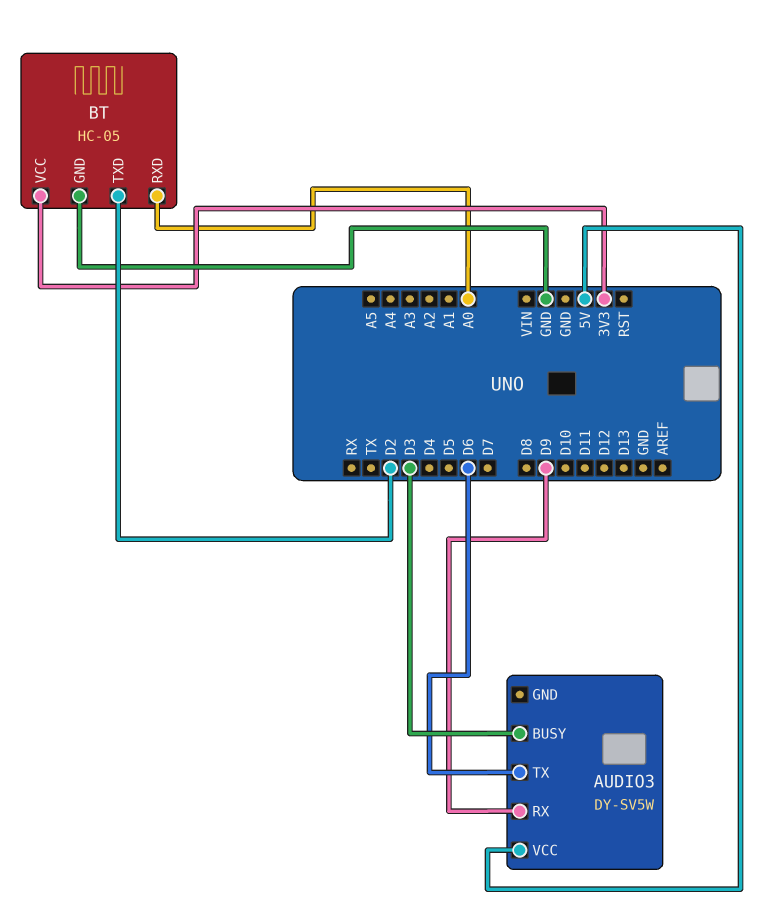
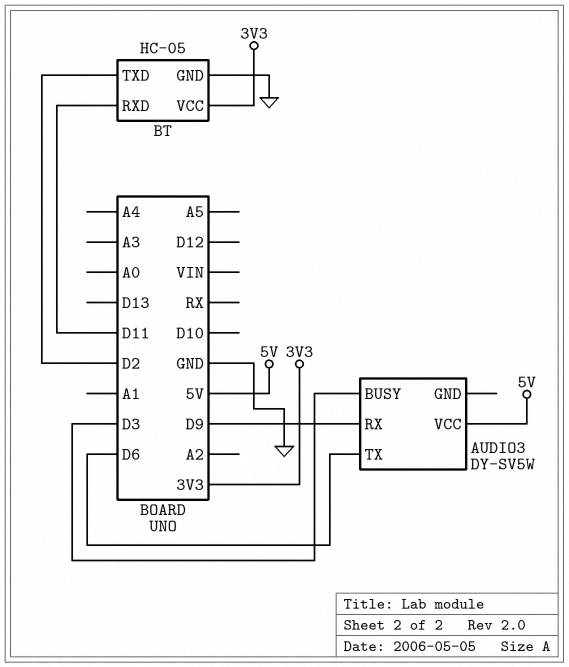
BT pin RXD: A0 -> D11

